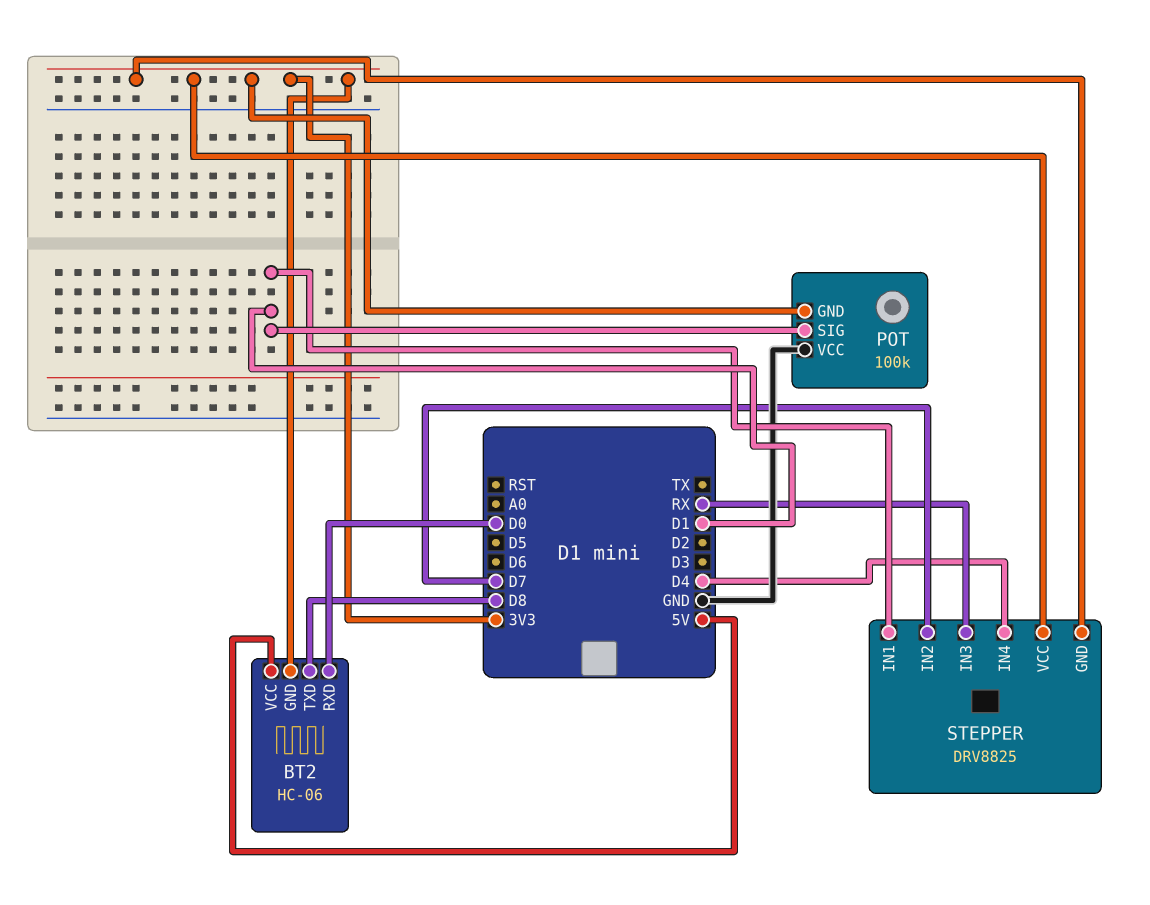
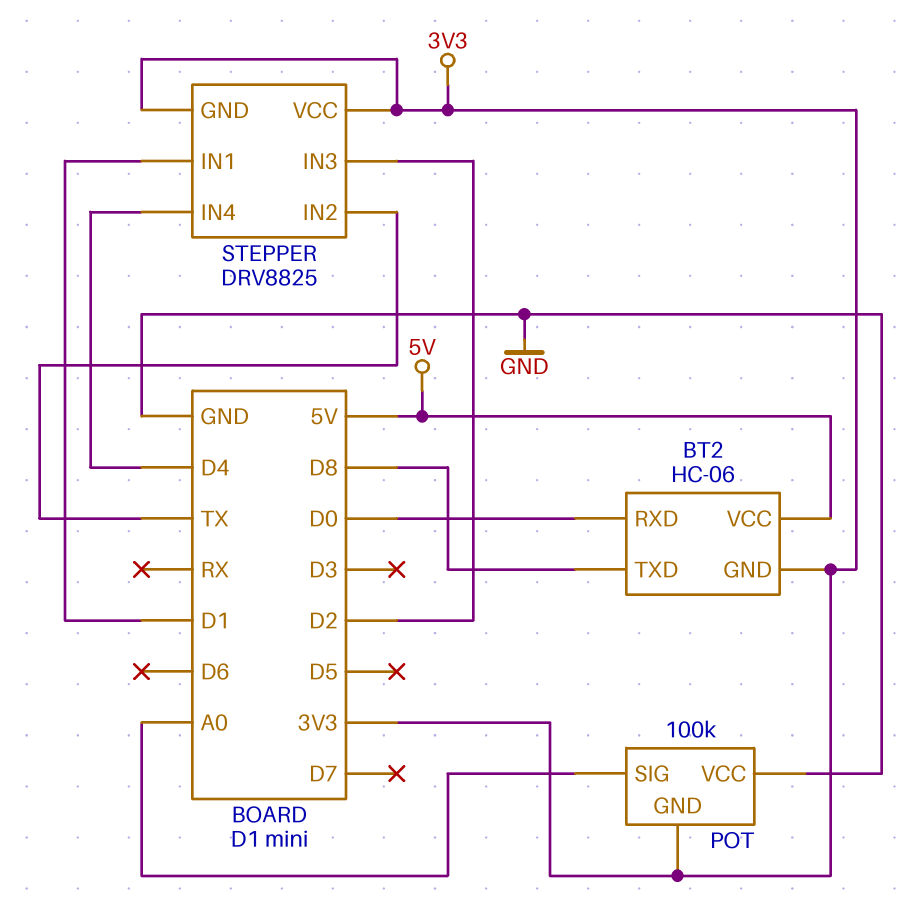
POT pin SIG: D1 -> A0
STEPPER pin IN2: D7 -> TX
STEPPER pin IN3: RX -> D2

